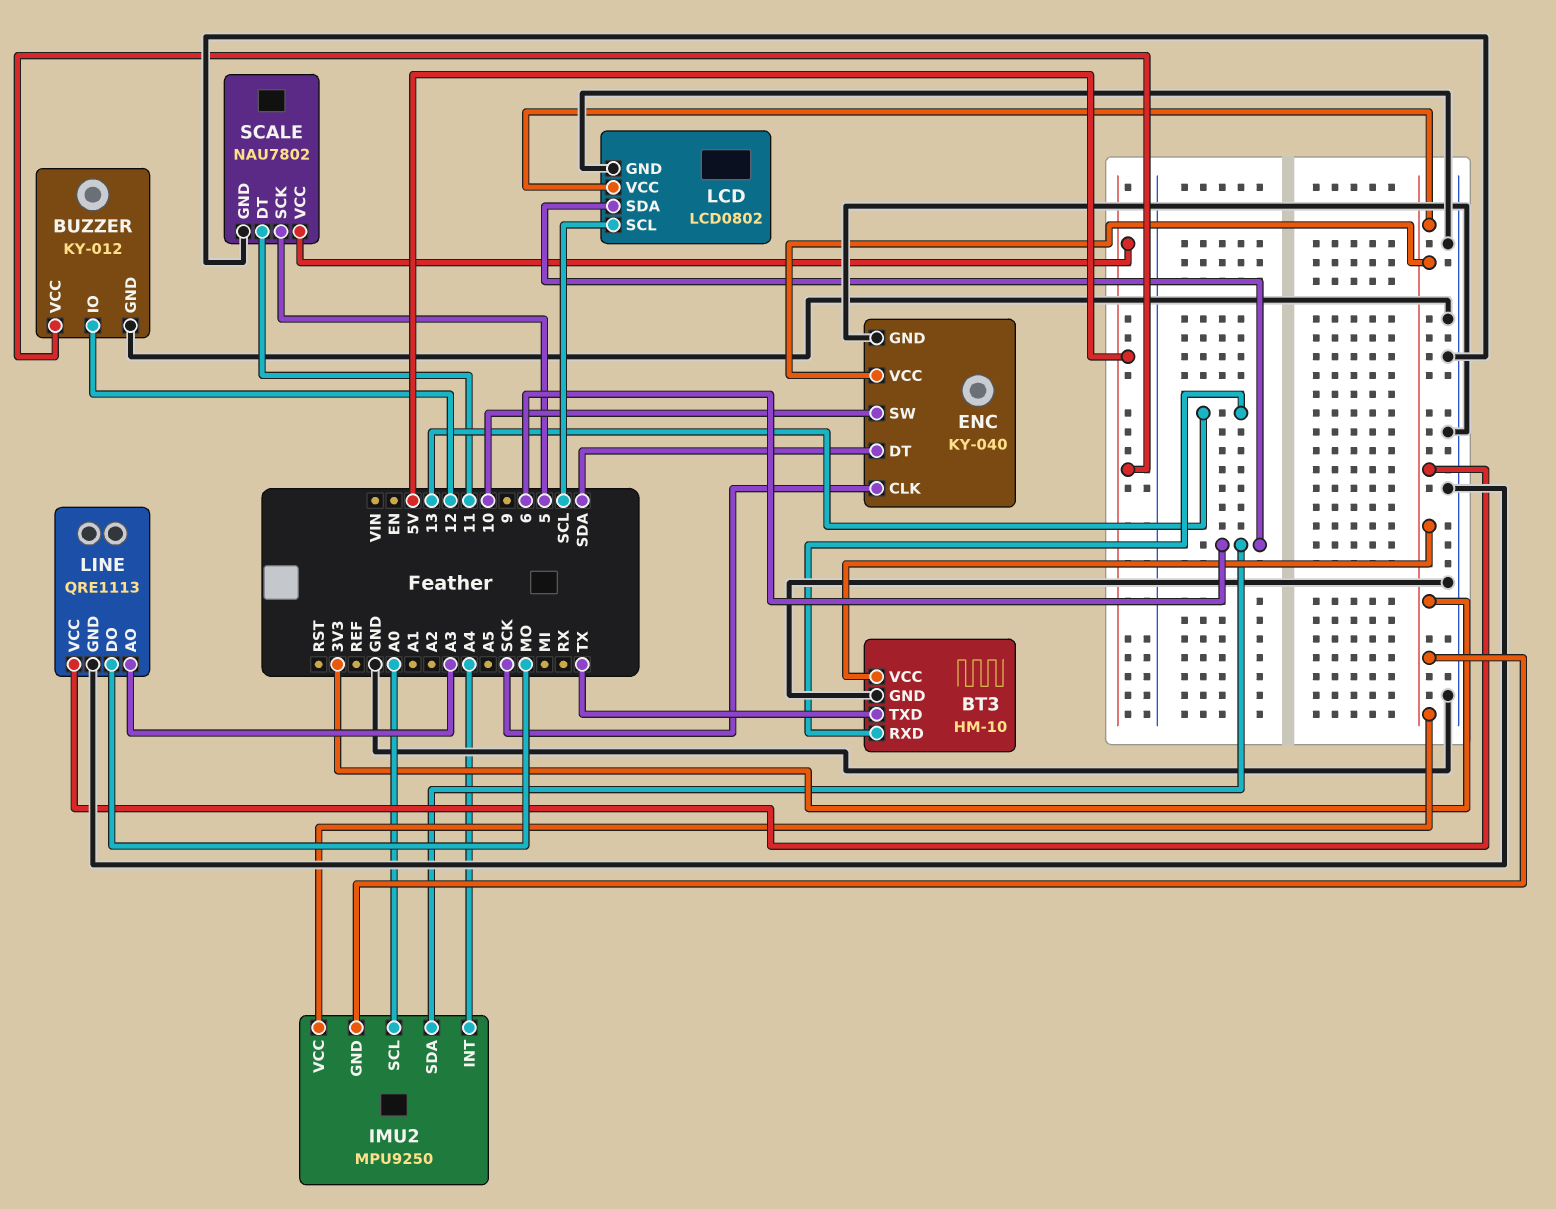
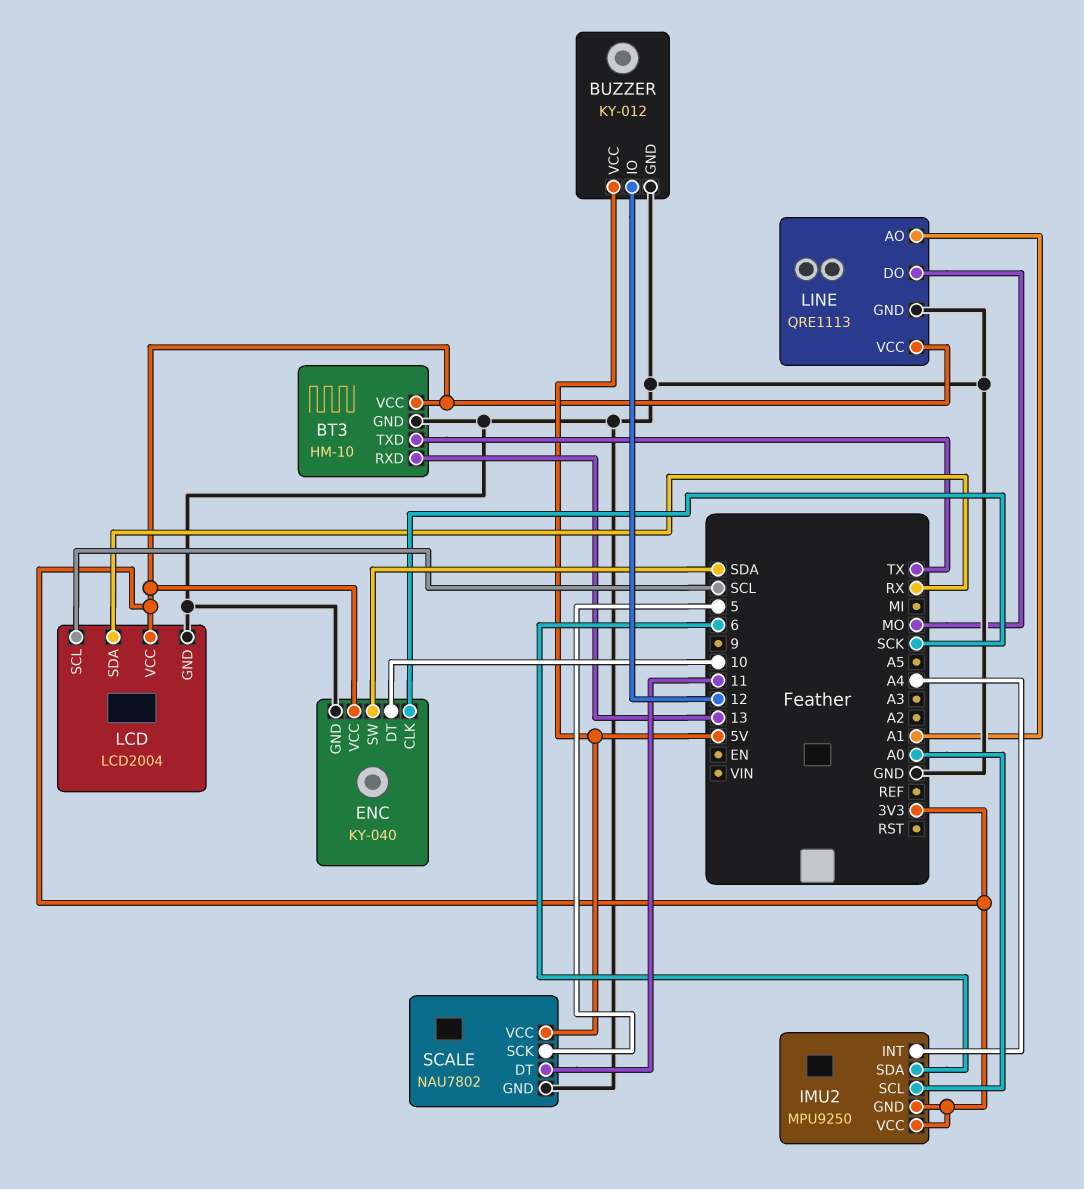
ENC pin DT: SDA -> 10
ENC pin SW: 10 -> SDA
LCD: LCD0802 -> LCD2004
LCD pin SDA: 6 -> RX
LINE pin AO: A3 -> A1

